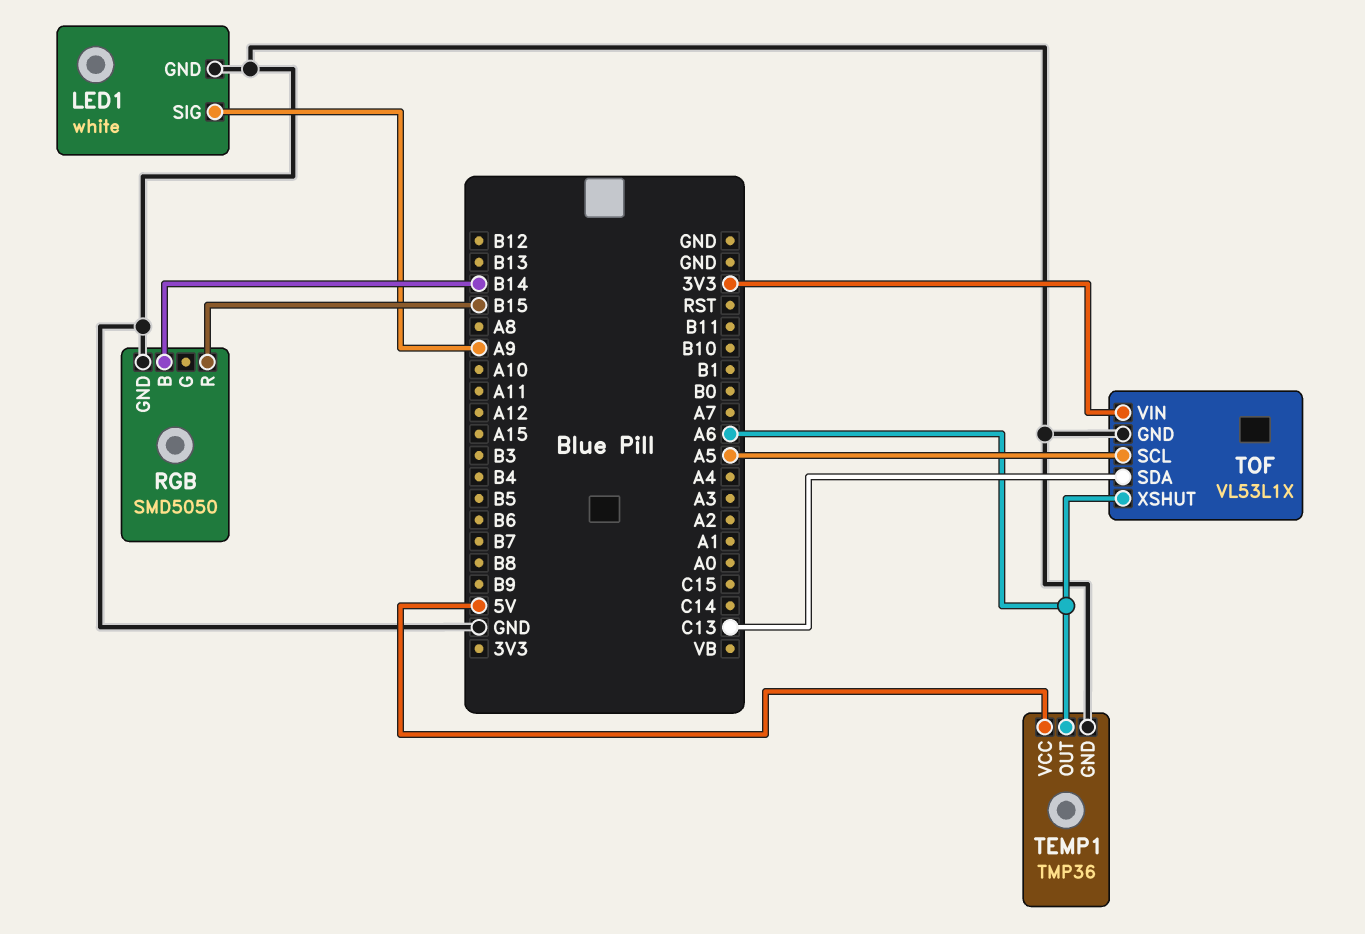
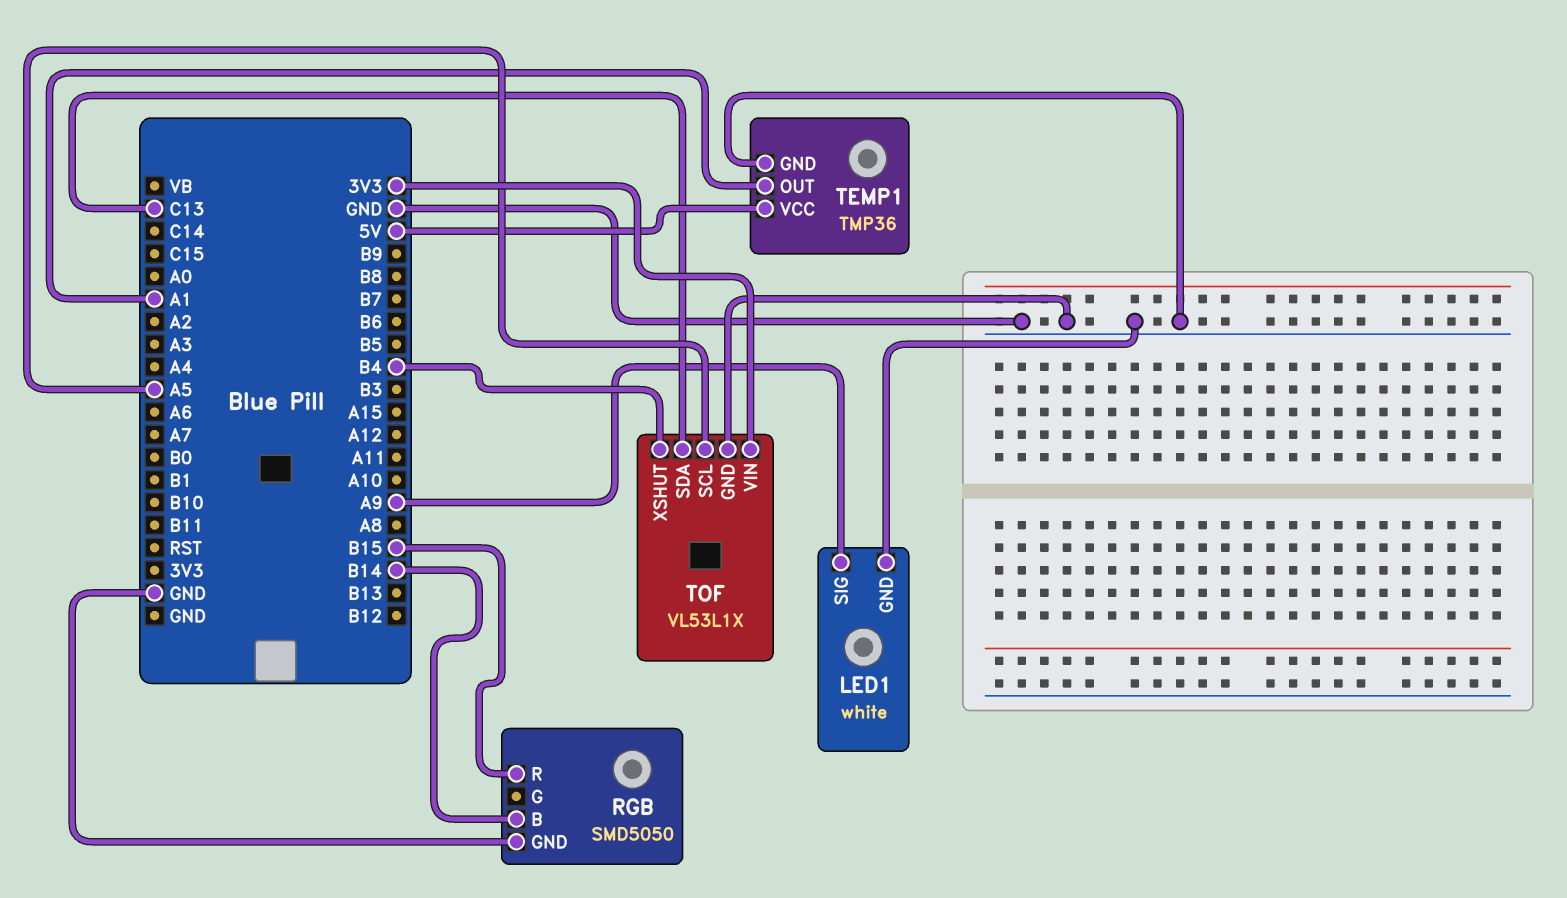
TEMP1 pin OUT: A6 -> A1
TOF pin XSHUT: A6 -> B4

